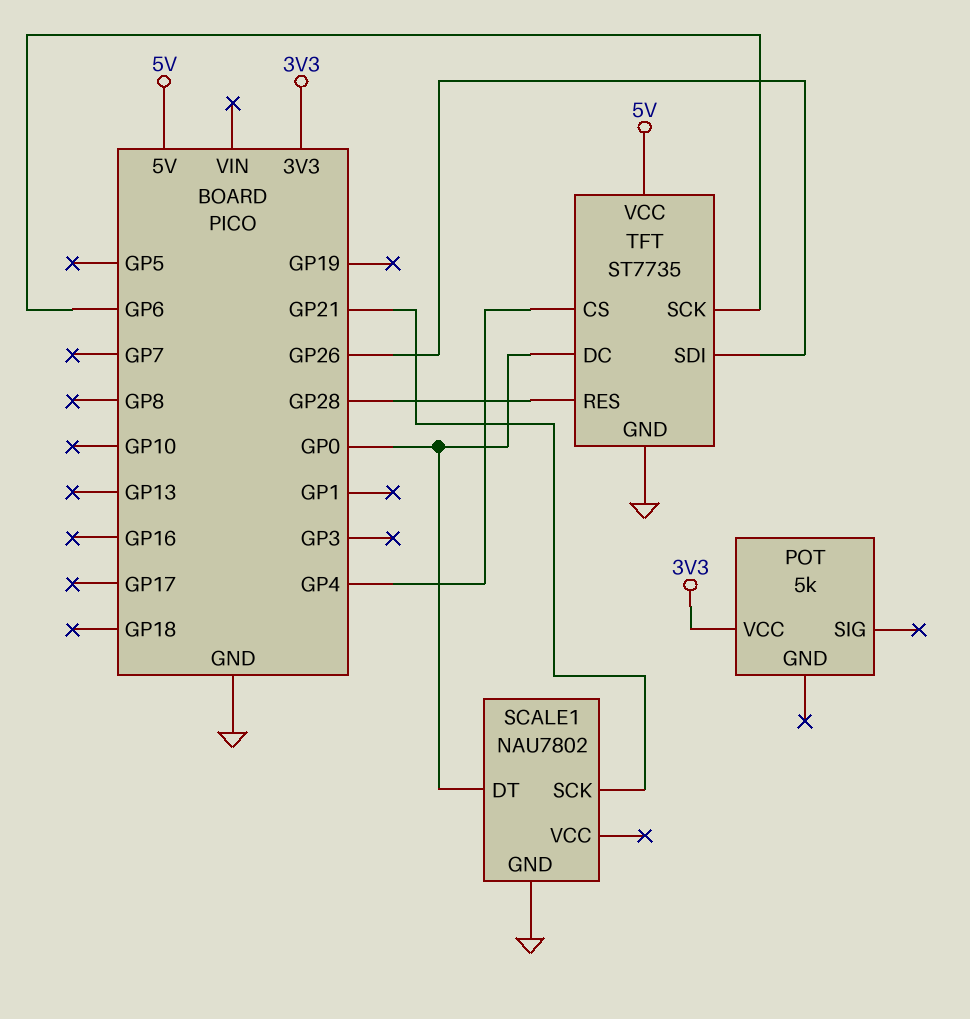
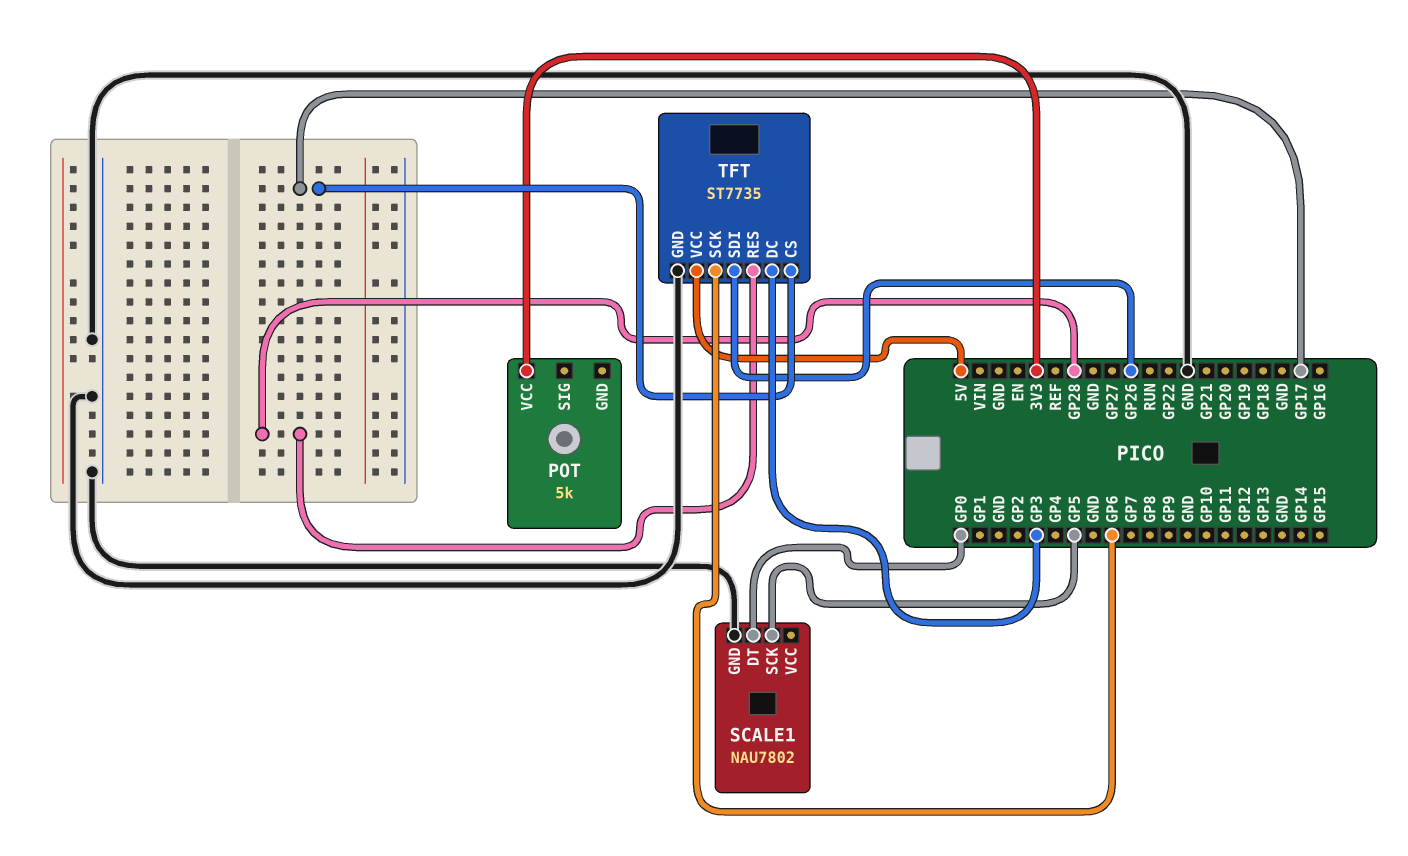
SCALE1 pin SCK: GP21 -> GP5
TFT pin CS: GP4 -> GP17
TFT pin DC: GP0 -> GP3

